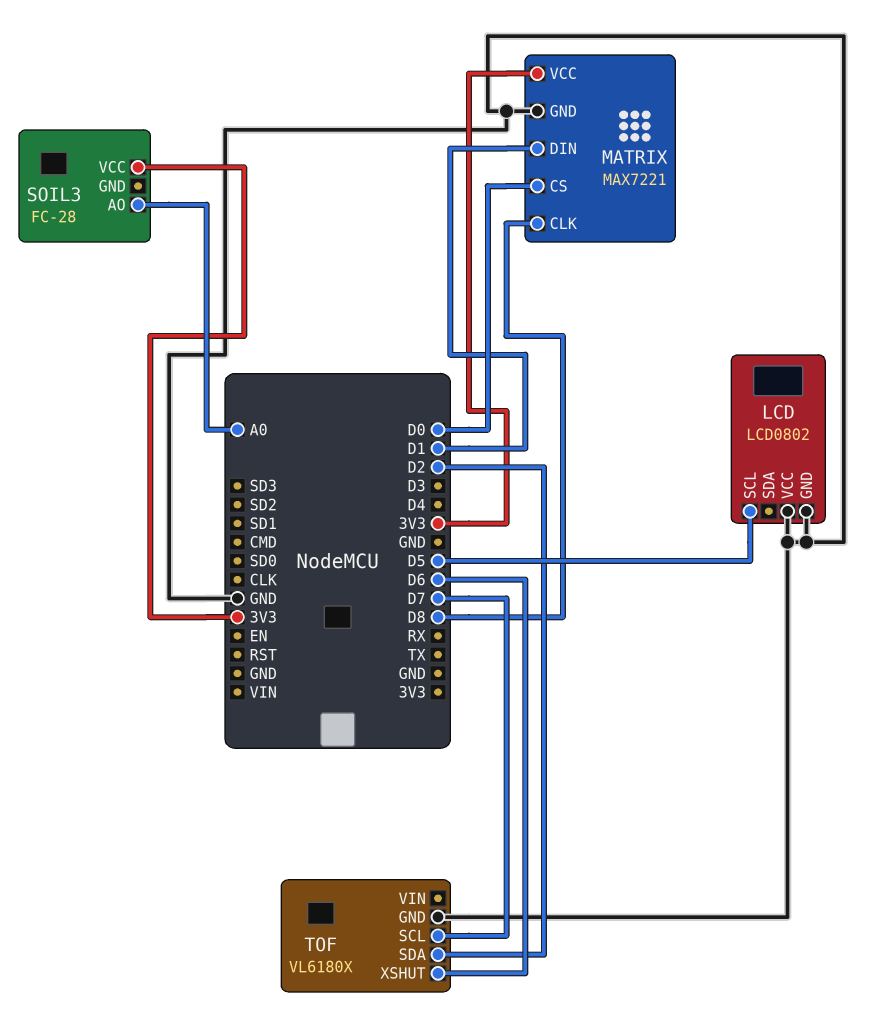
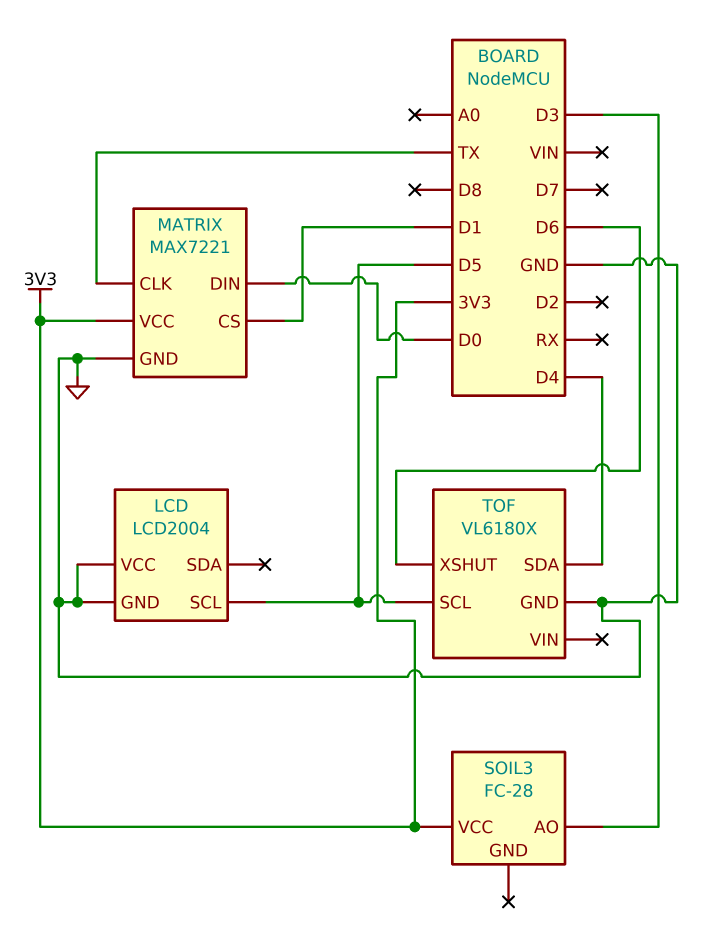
LCD: LCD0802 -> LCD2004
MATRIX pin CLK: D8 -> TX
MATRIX pin CS: D0 -> D1
MATRIX pin DIN: D1 -> D0
SOIL3 pin AO: A0 -> D3
TOF pin SCL: D7 -> D5
TOF pin SDA: D2 -> D4

